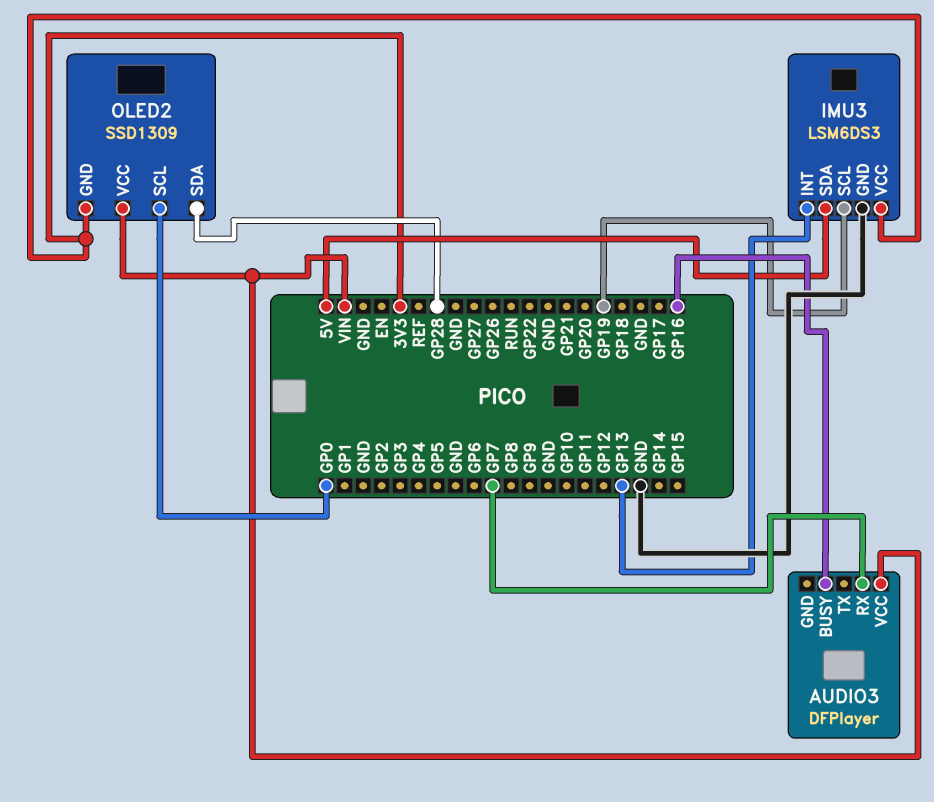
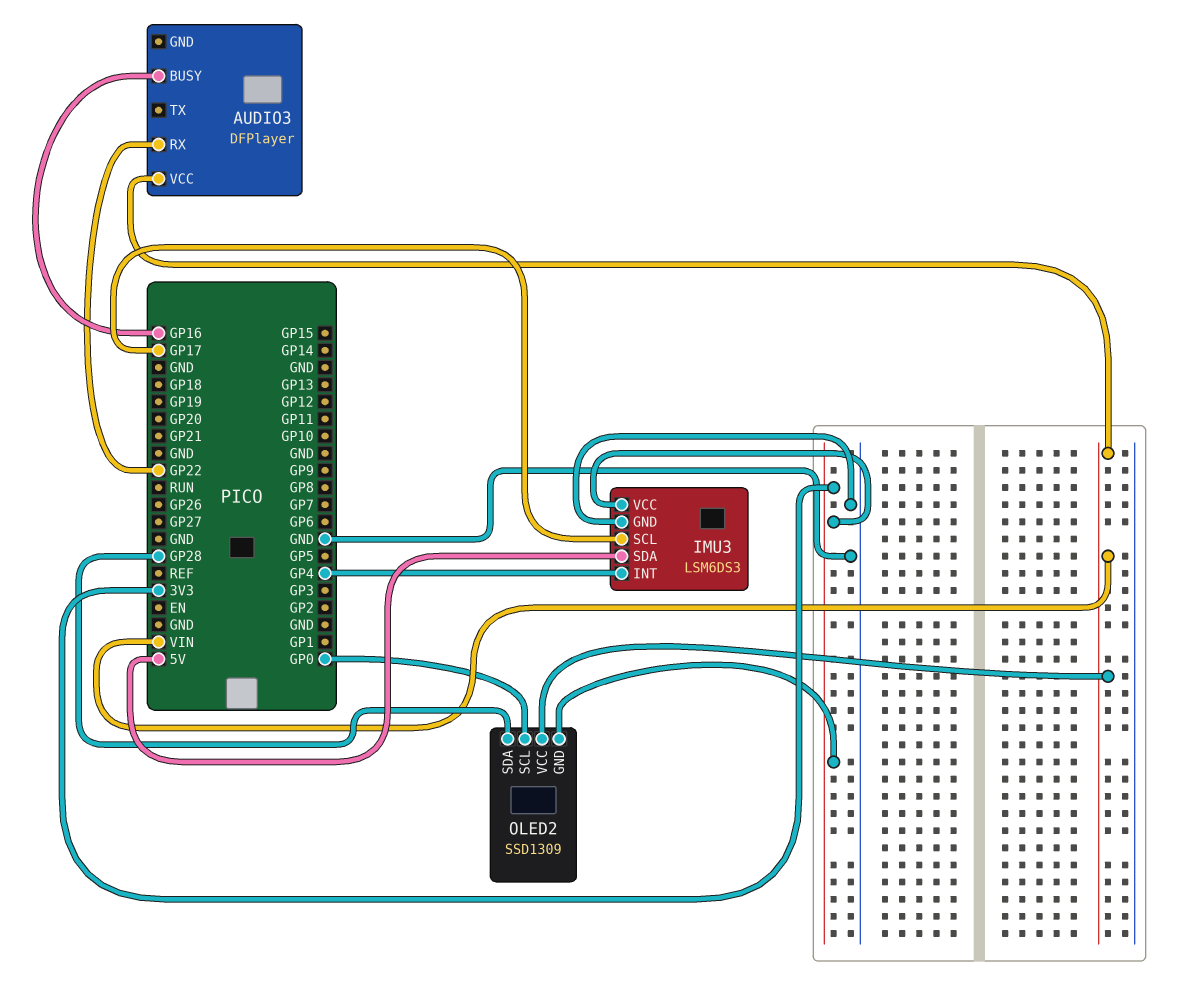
AUDIO3 pin RX: GP7 -> GP22
IMU3 pin INT: GP13 -> GP4
IMU3 pin SCL: GP19 -> GP17

